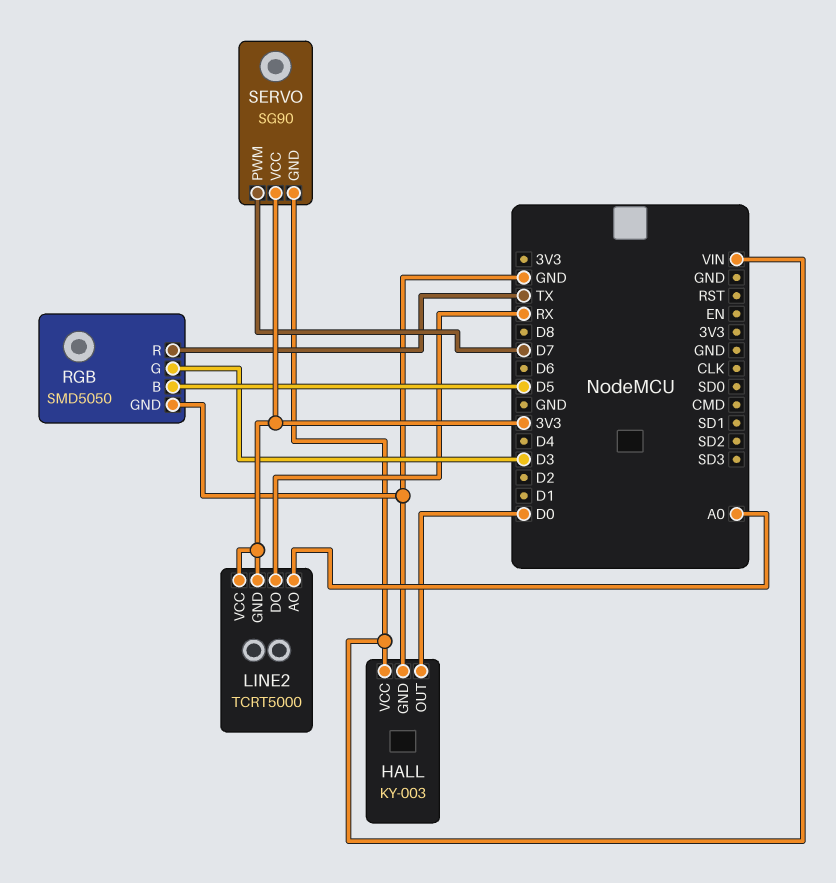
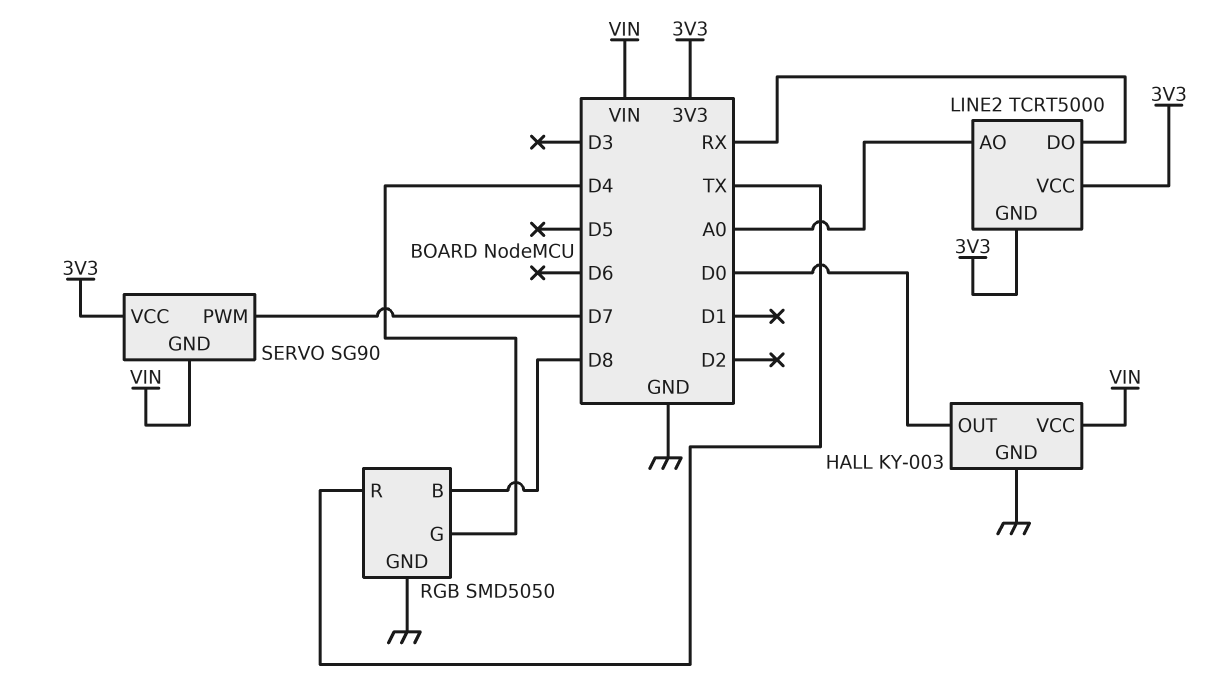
RGB pin B: D5 -> D8
RGB pin G: D3 -> D4

